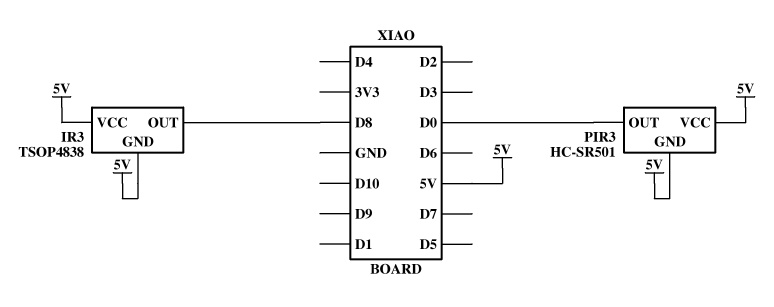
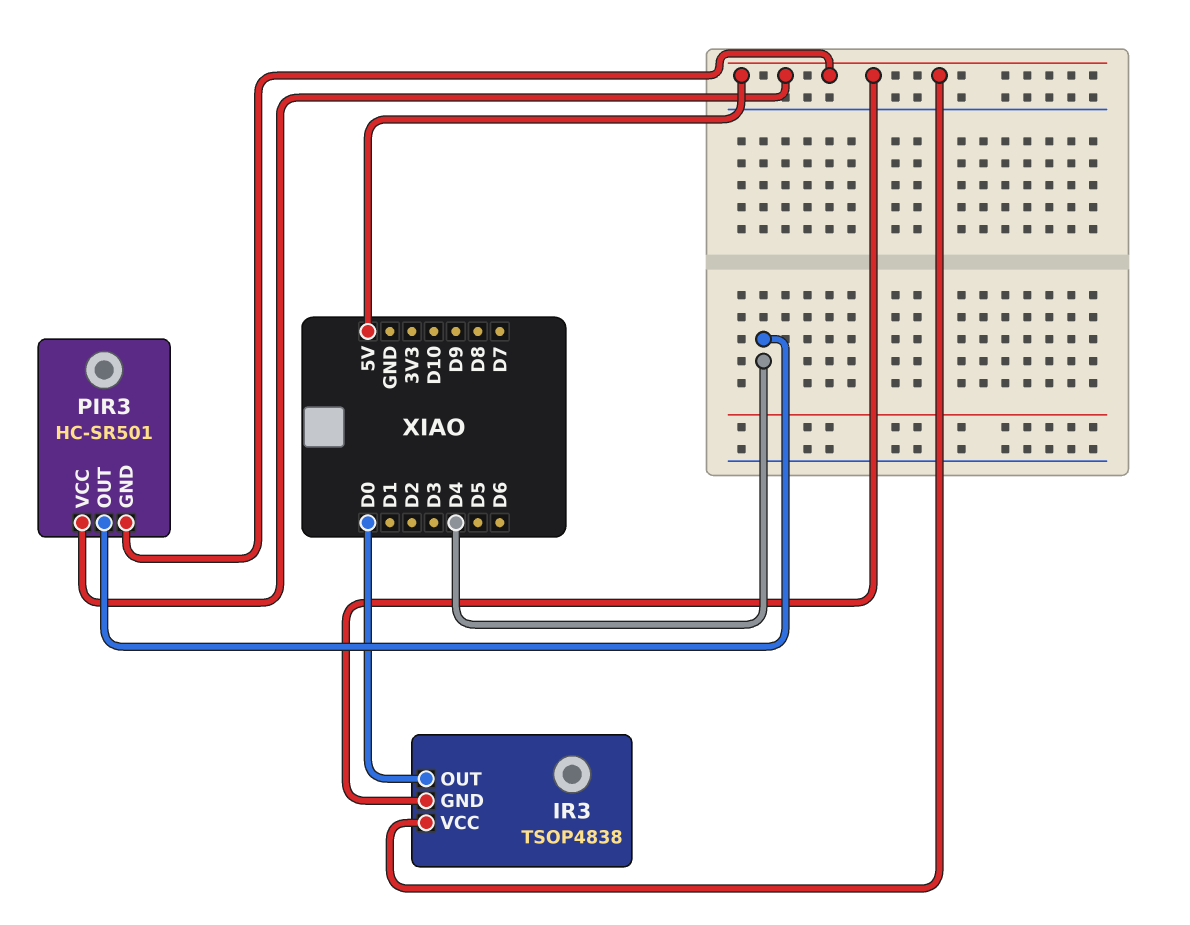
IR3 pin OUT: D8 -> D0
PIR3 pin OUT: D0 -> D4

